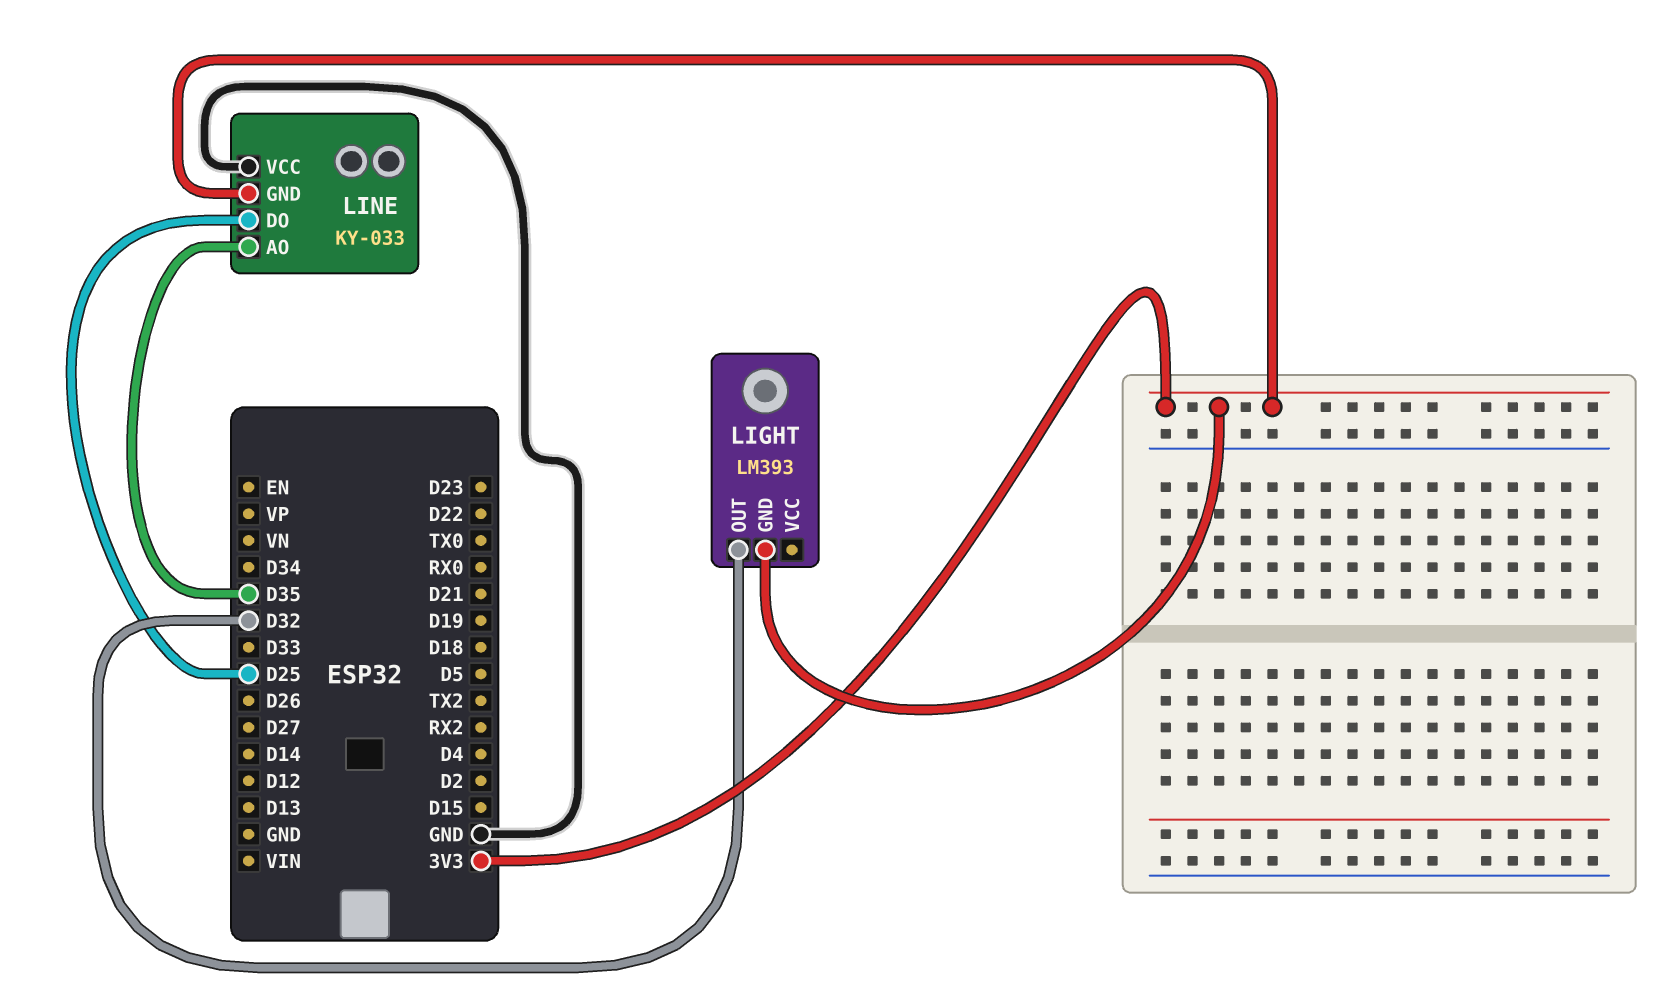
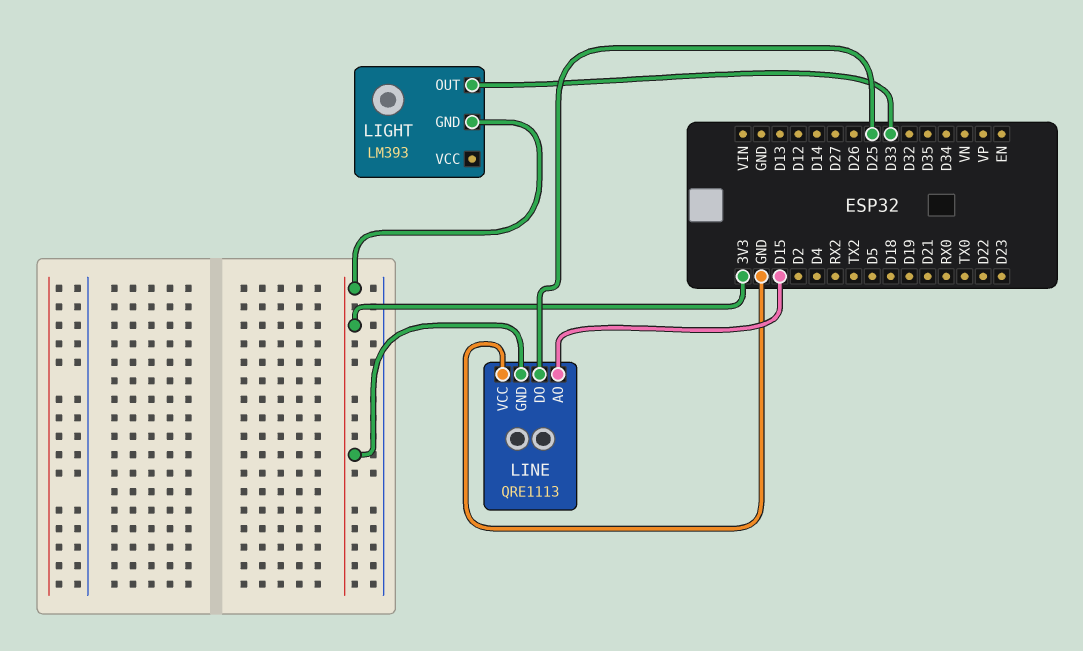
LIGHT pin OUT: D32 -> D33
LINE: KY-033 -> QRE1113
LINE pin AO: D35 -> D15

